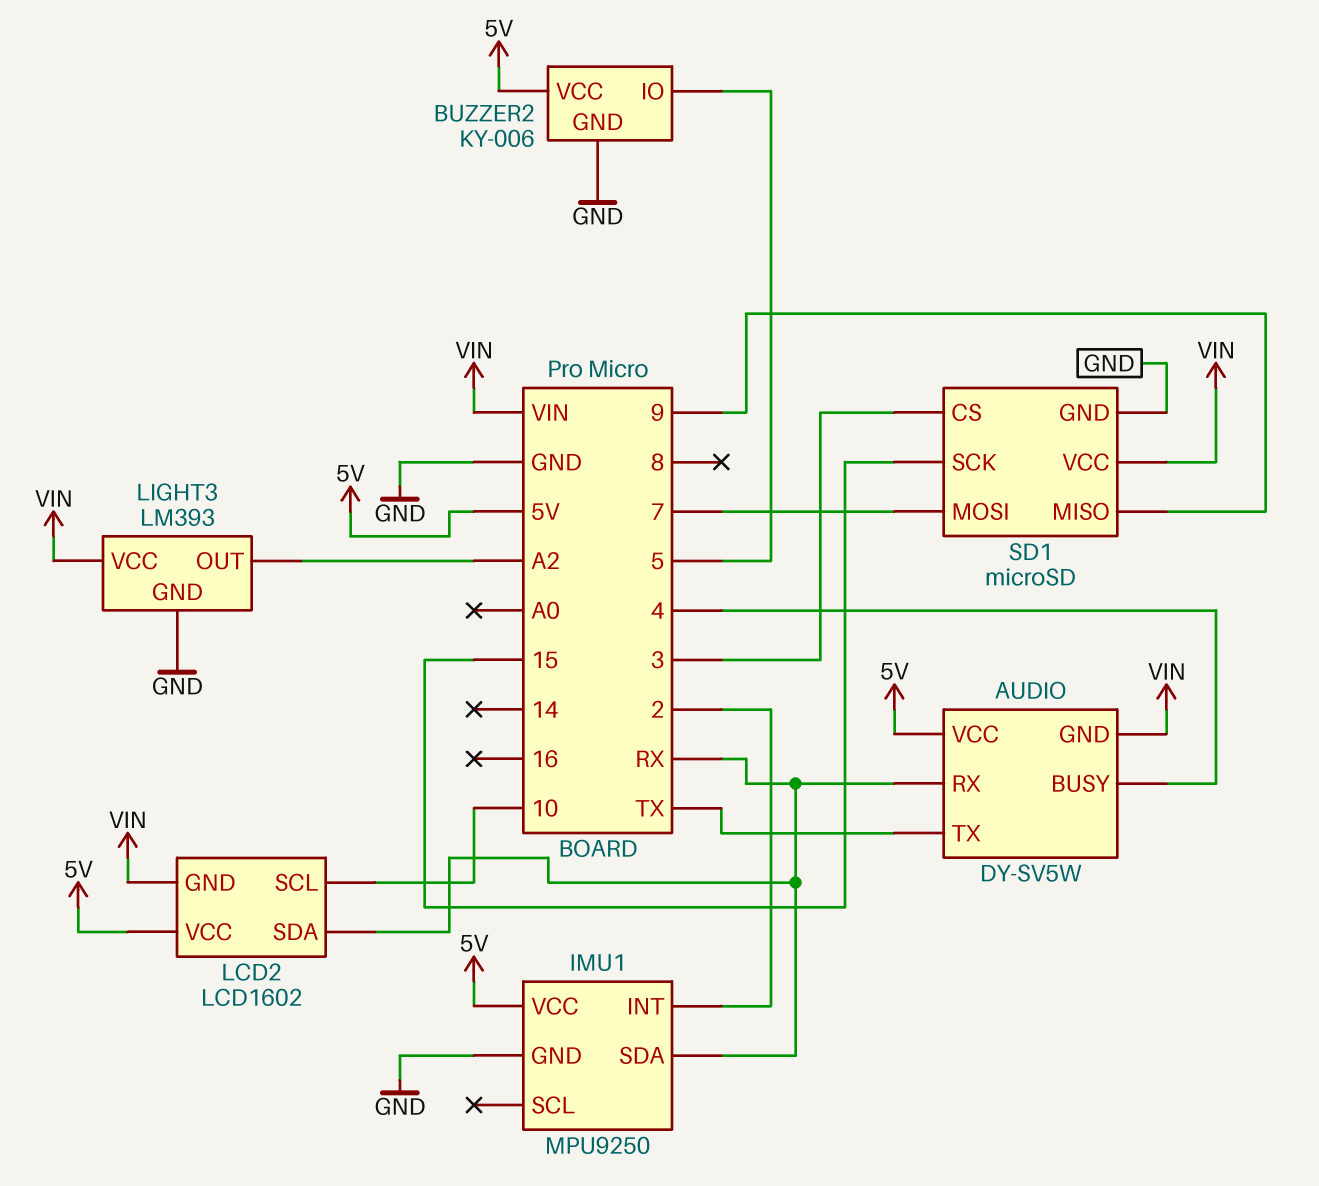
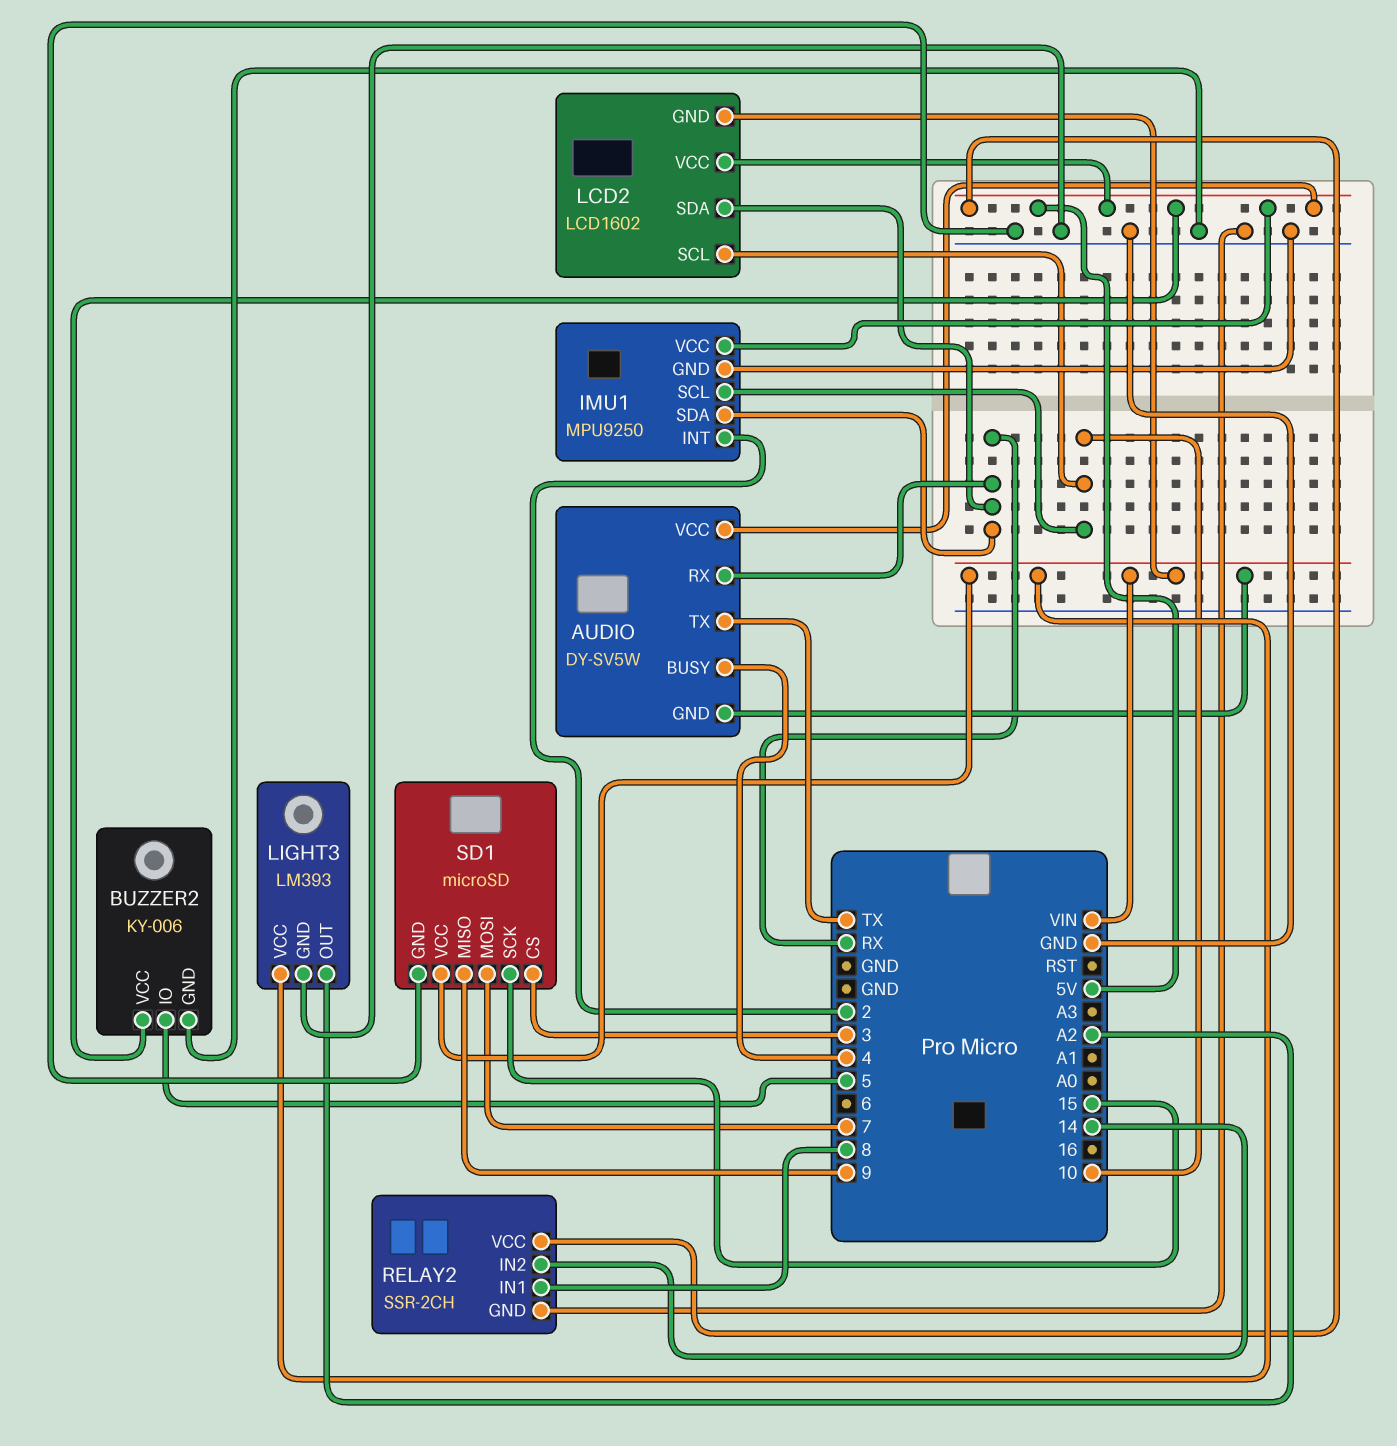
IMU1 pin SCL: none -> 10
RELAY2: none -> SSR-2CH
RELAY2 pin GND: none -> GND
RELAY2 pin IN1: none -> 8
RELAY2 pin IN2: none -> 14
RELAY2 pin VCC: none -> 5V

